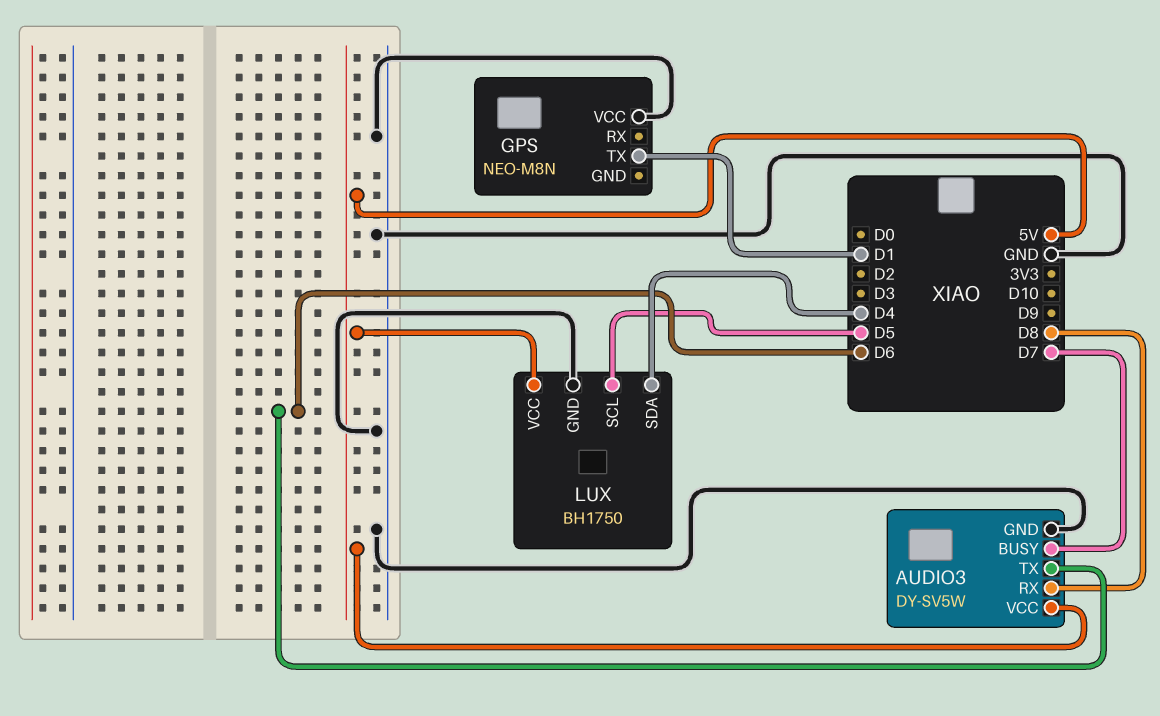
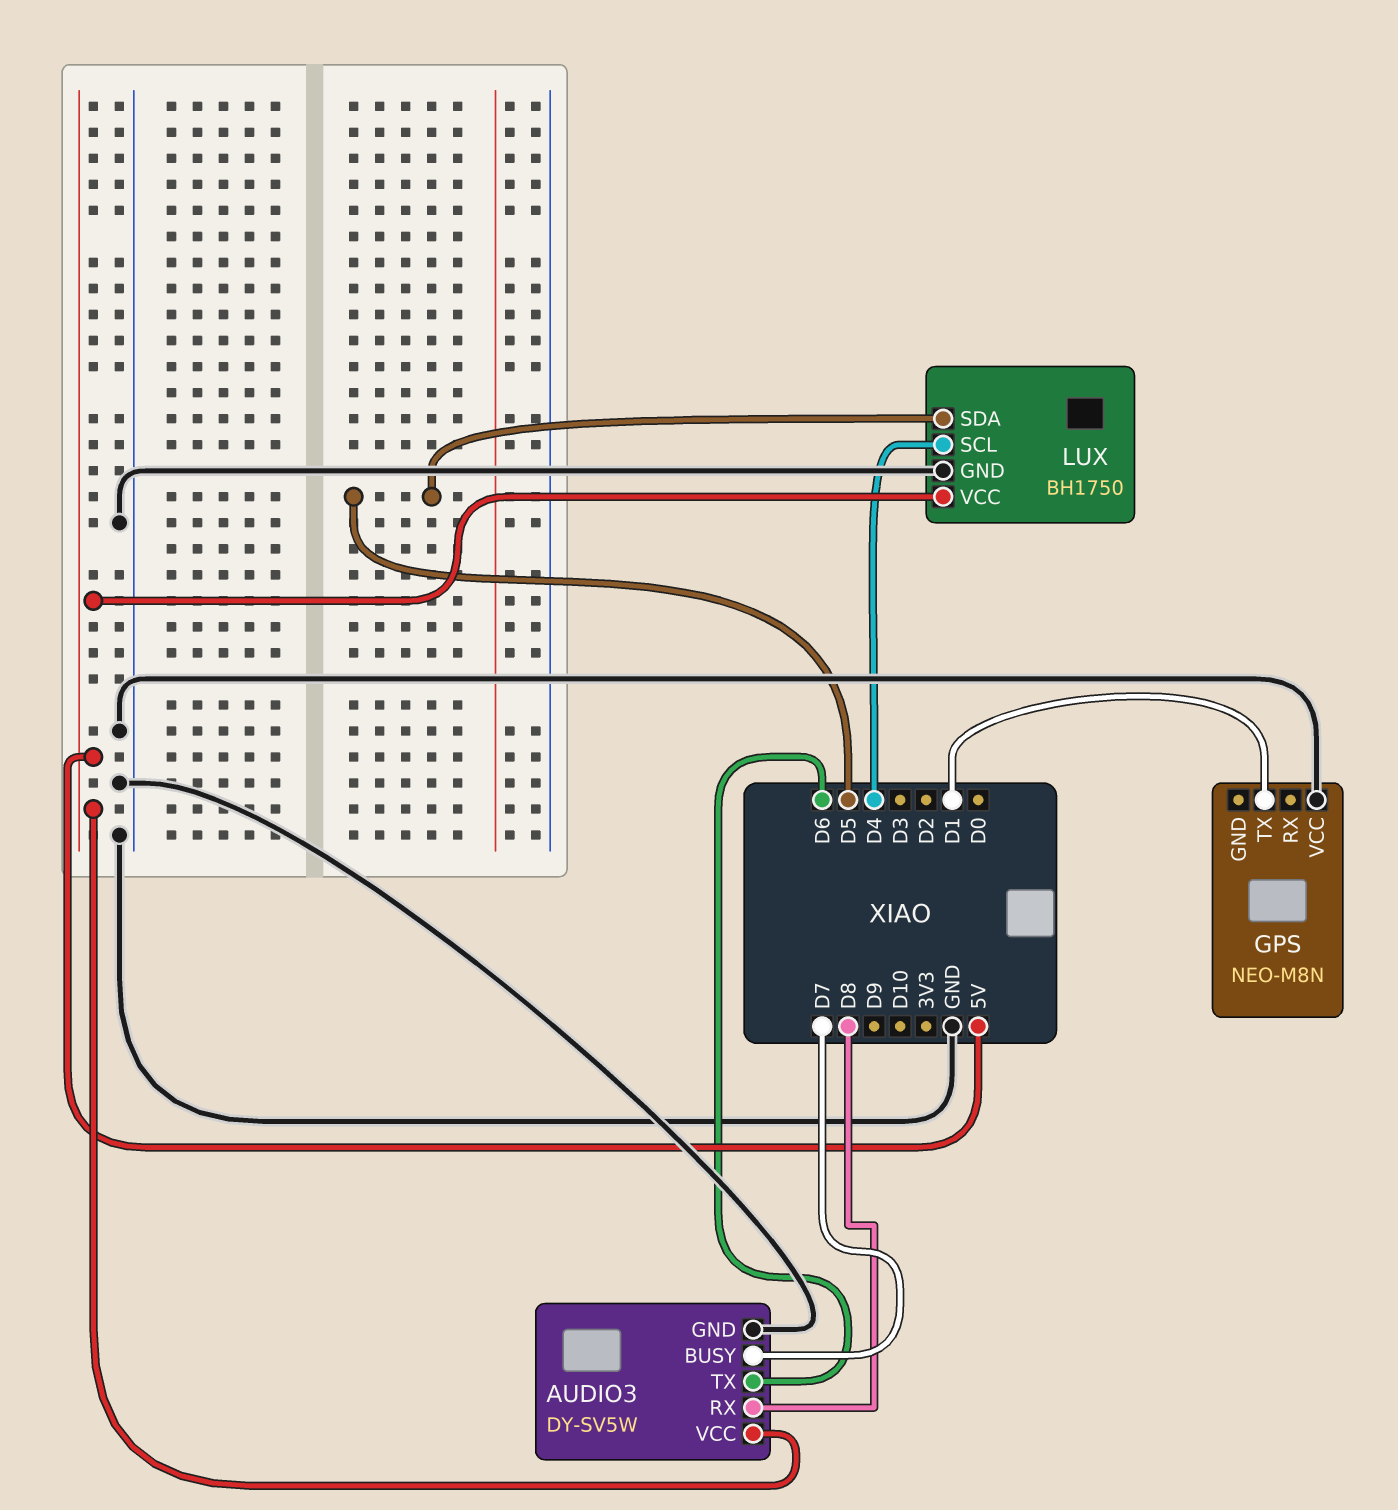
LUX pin SCL: D5 -> D4
LUX pin SDA: D4 -> D5

